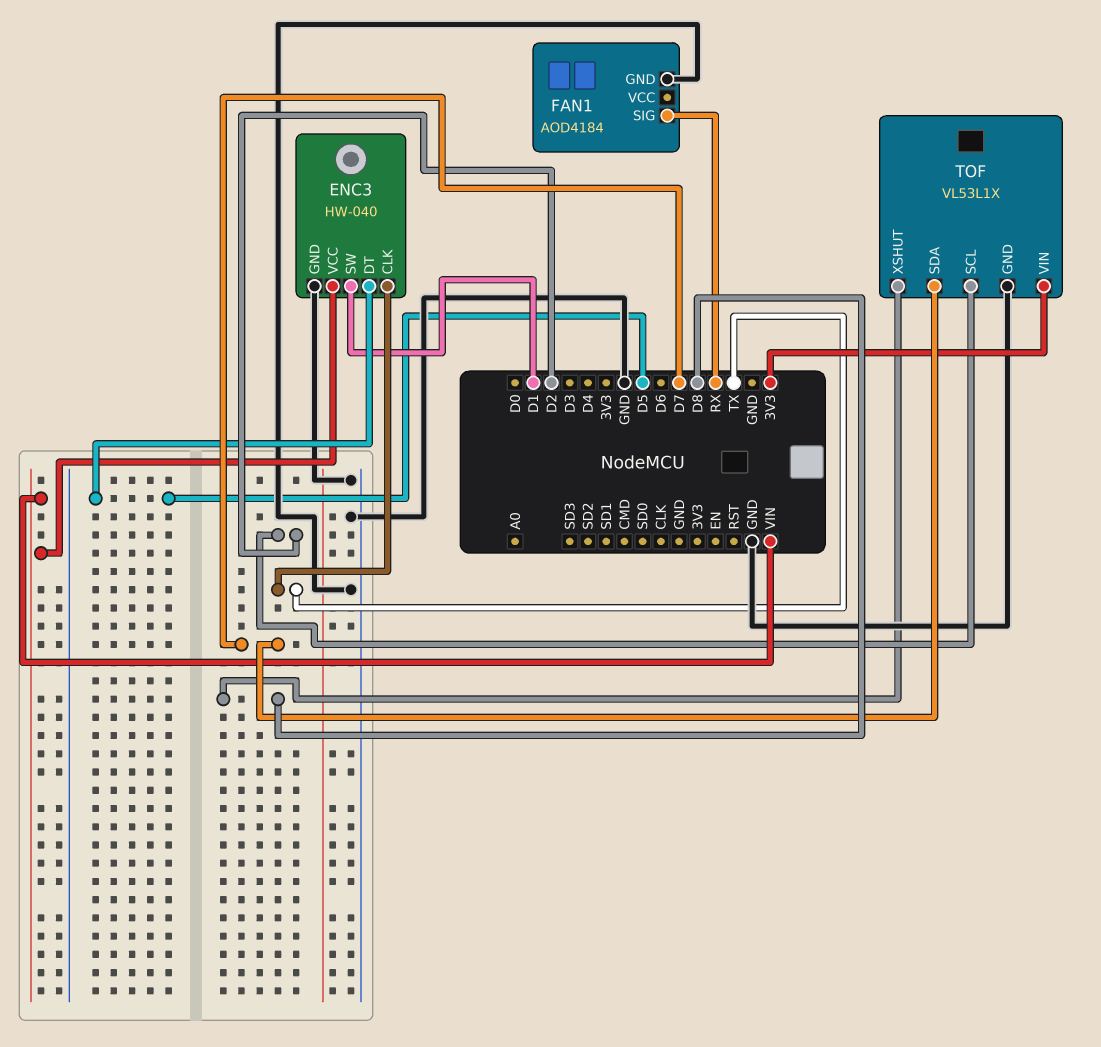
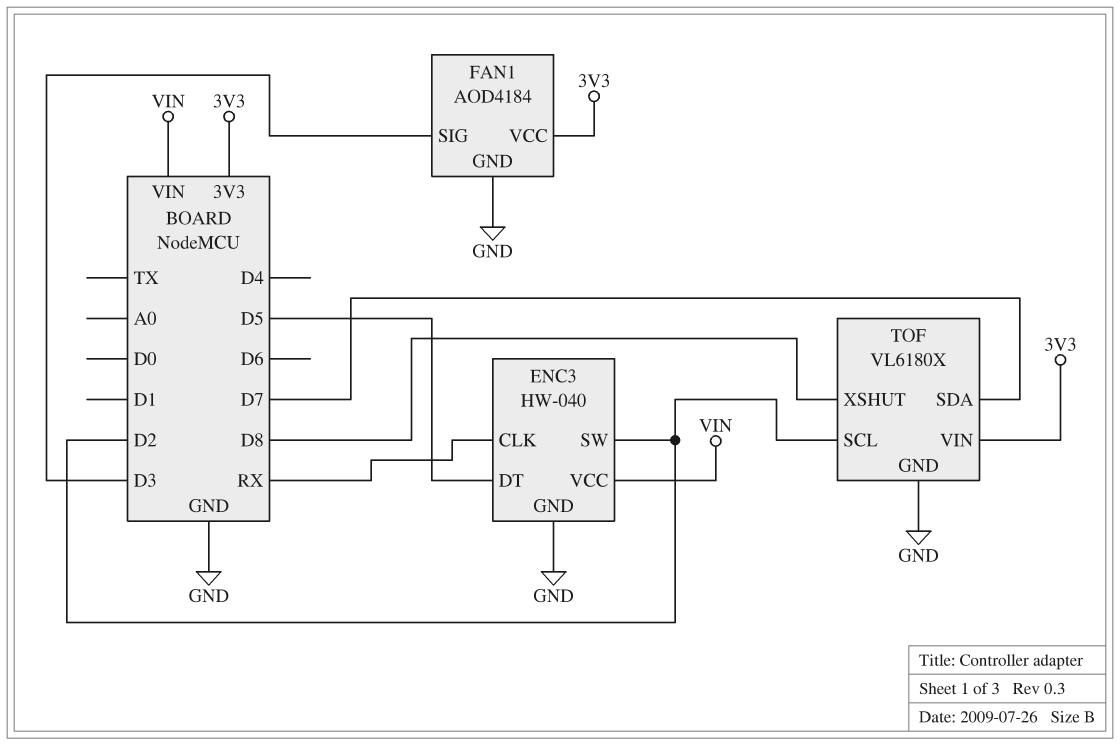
ENC3 pin CLK: TX -> RX
ENC3 pin SW: D1 -> D2
FAN1 pin SIG: RX -> D3
FAN1 pin VCC: none -> 3V3
TOF: VL53L1X -> VL6180X

